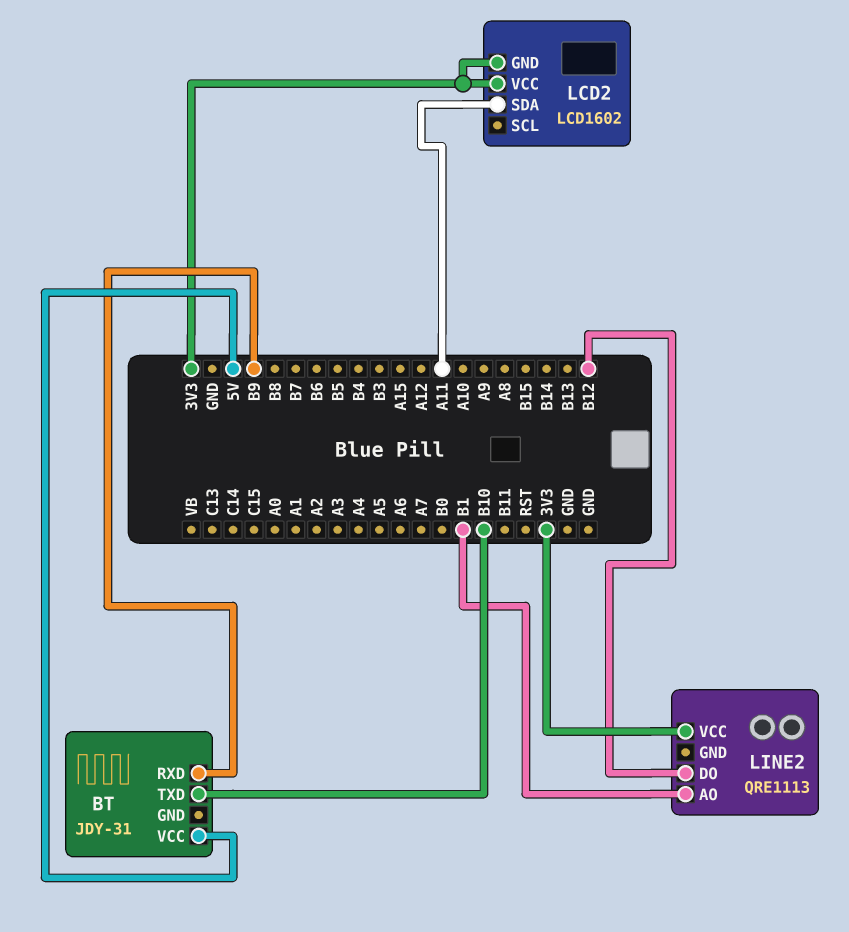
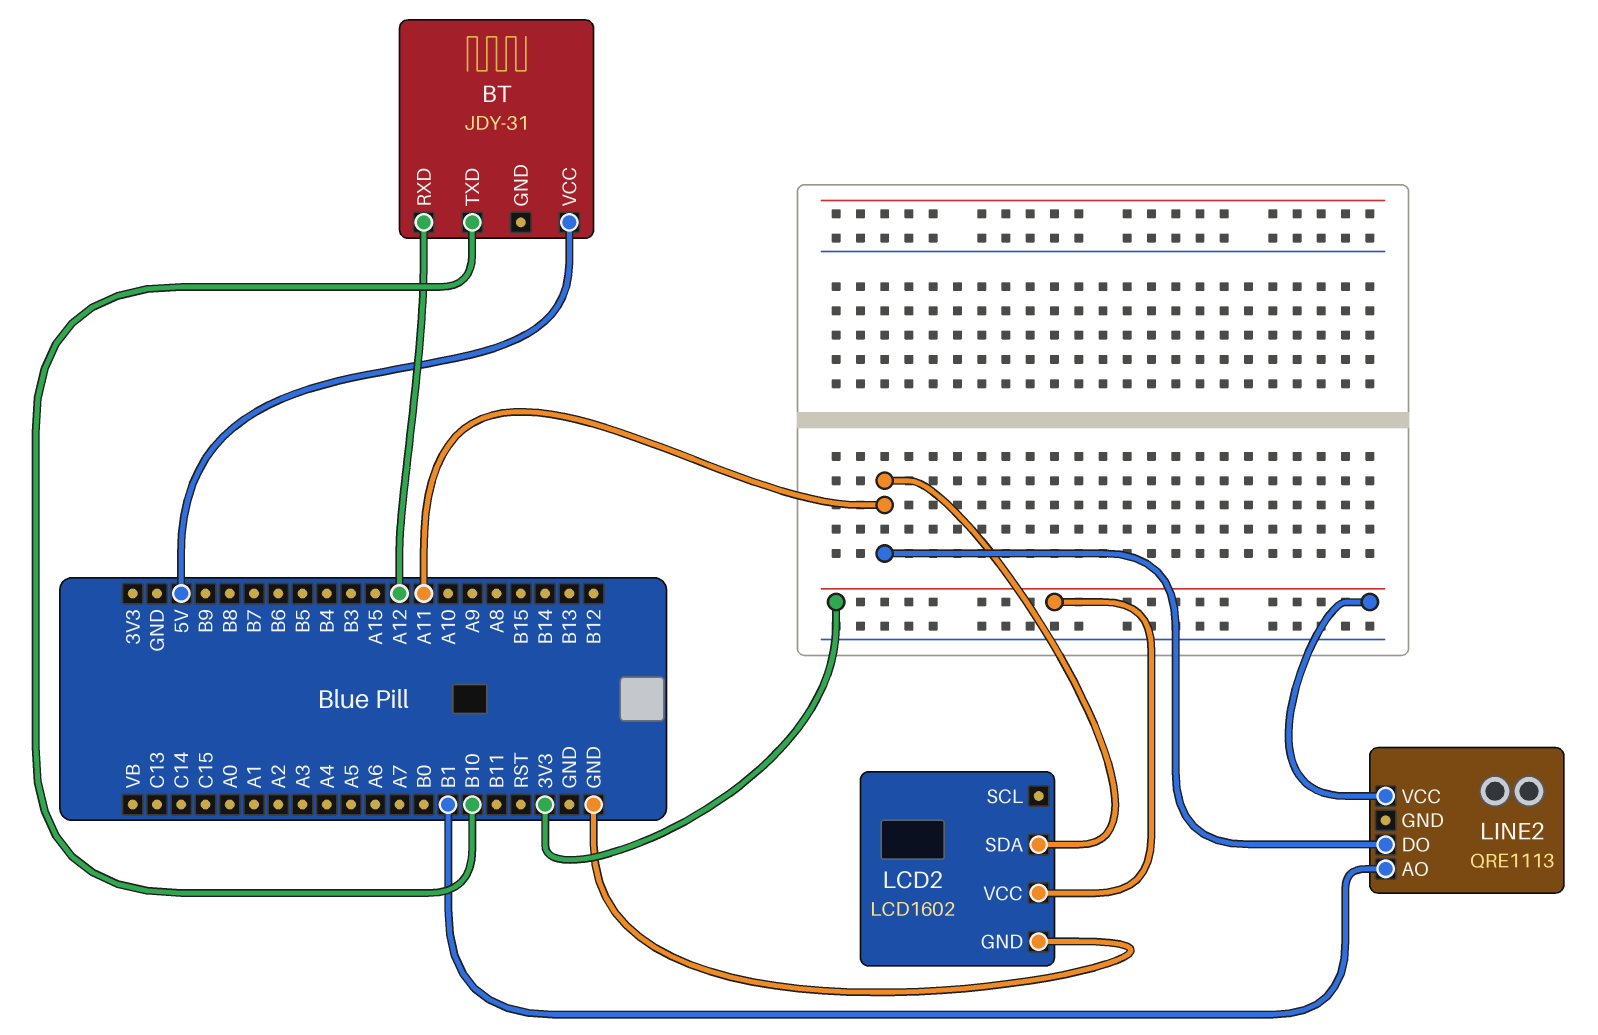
BT pin RXD: B9 -> A12
LCD2 pin GND: 3V3 -> GND
LINE2 pin DO: B12 -> A11

